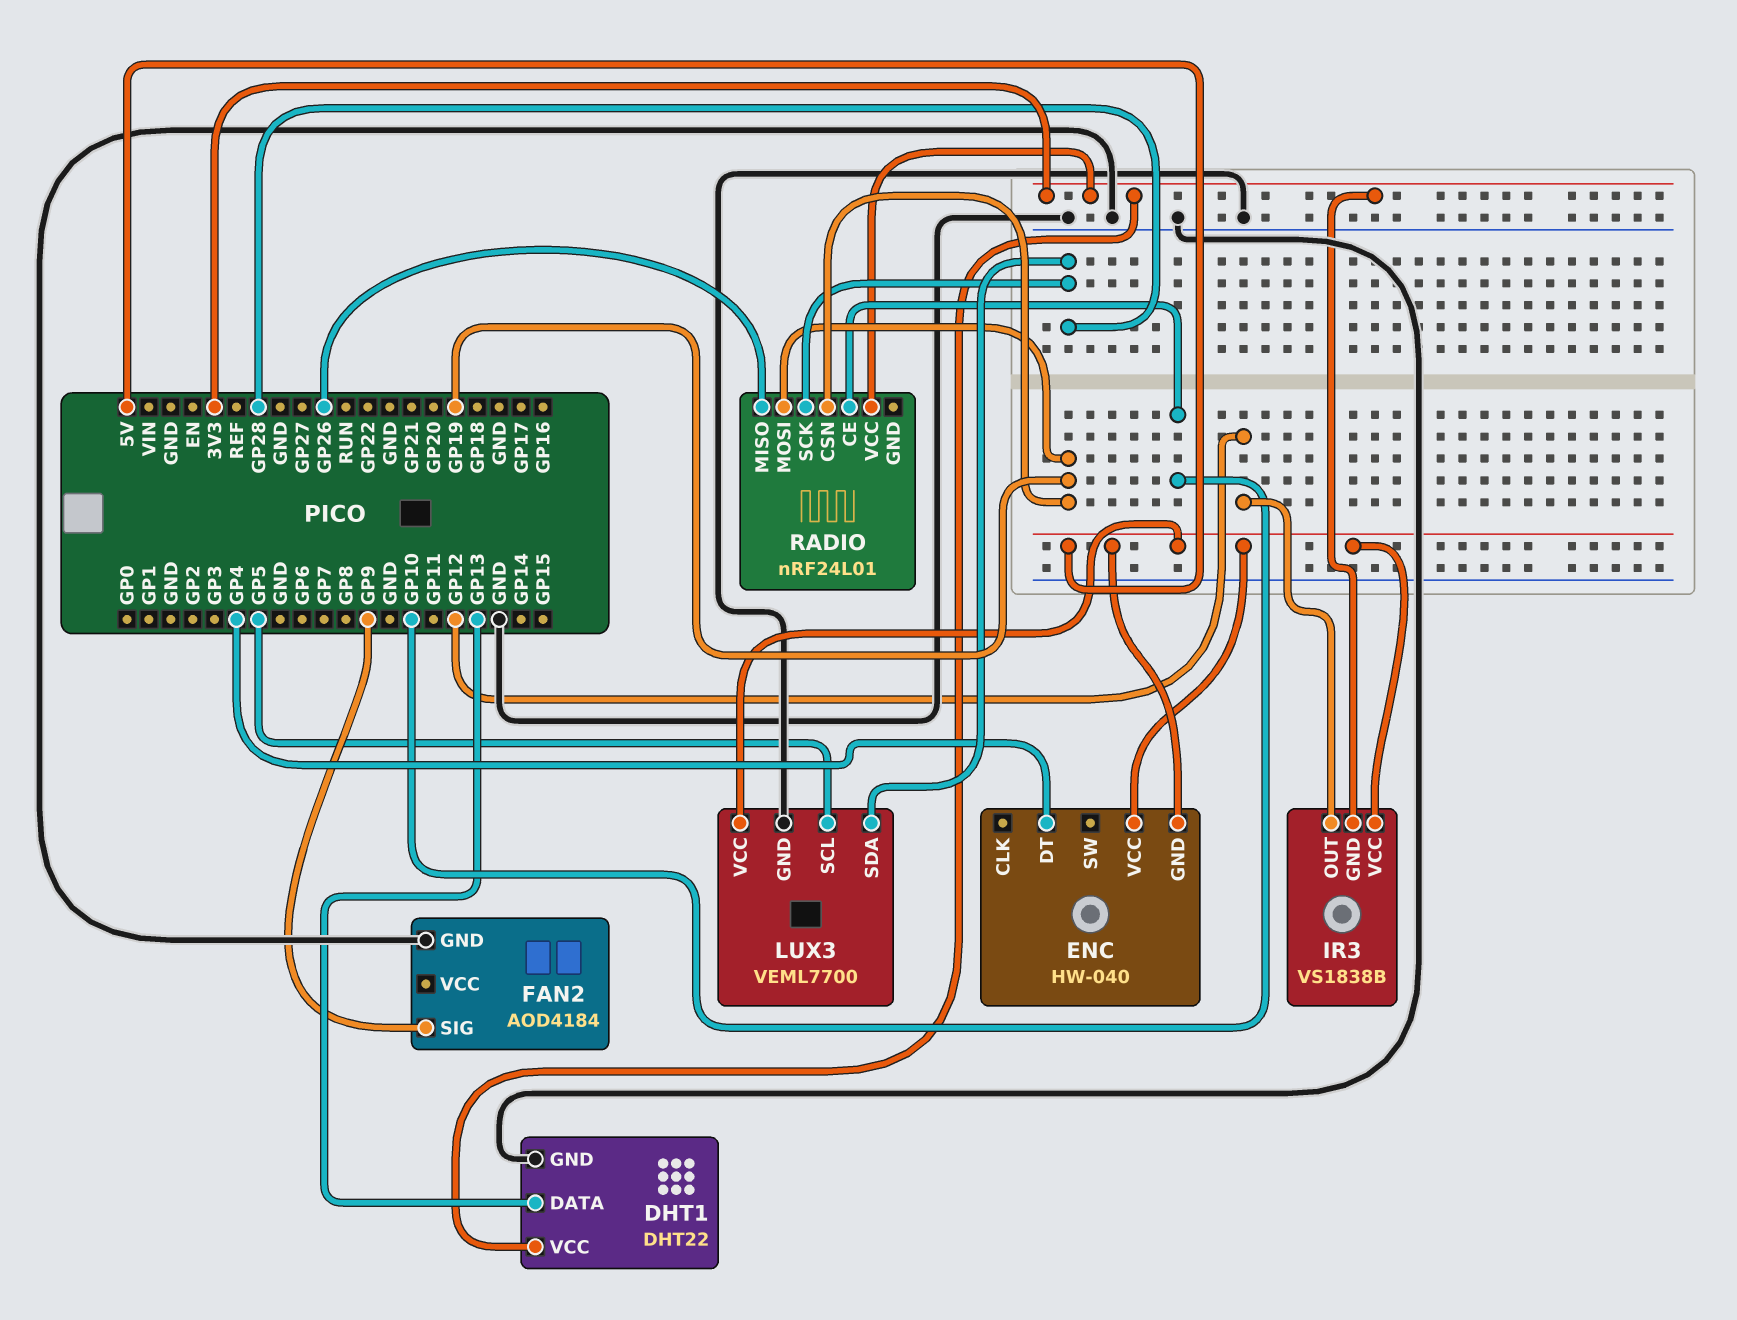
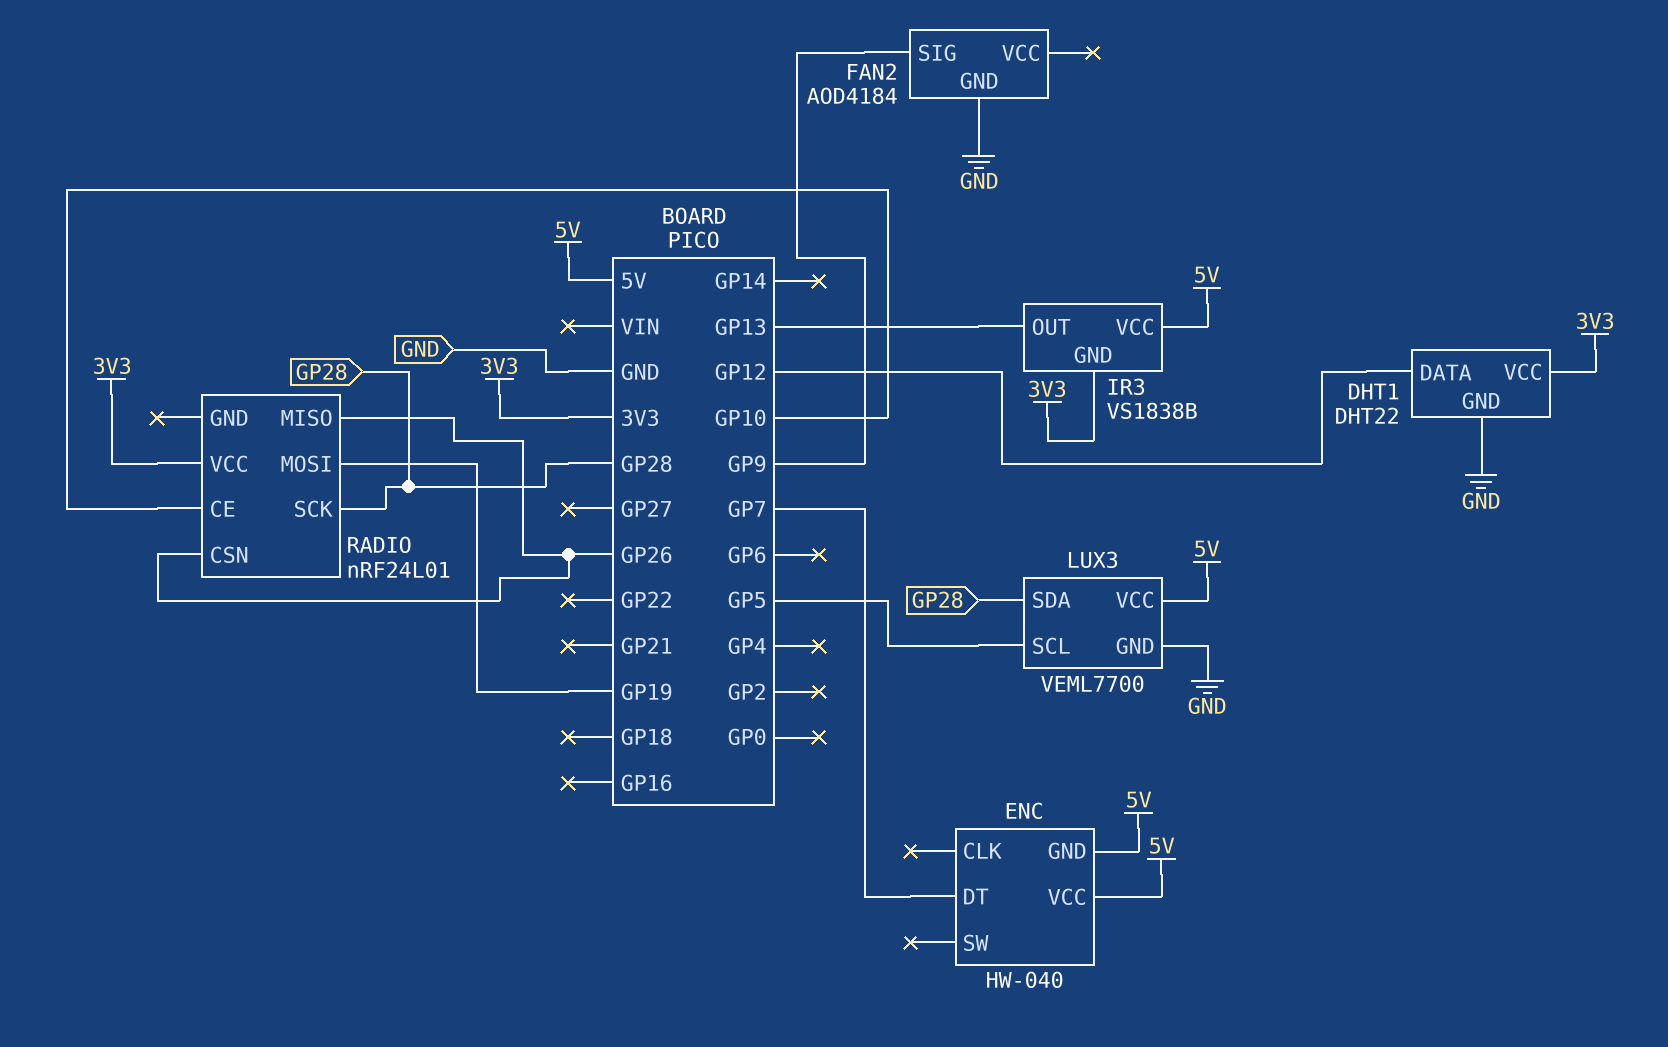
DHT1 pin DATA: GP13 -> GP12
ENC pin DT: GP4 -> GP7
IR3 pin OUT: GP12 -> GP13
RADIO pin CSN: GP19 -> GP26

